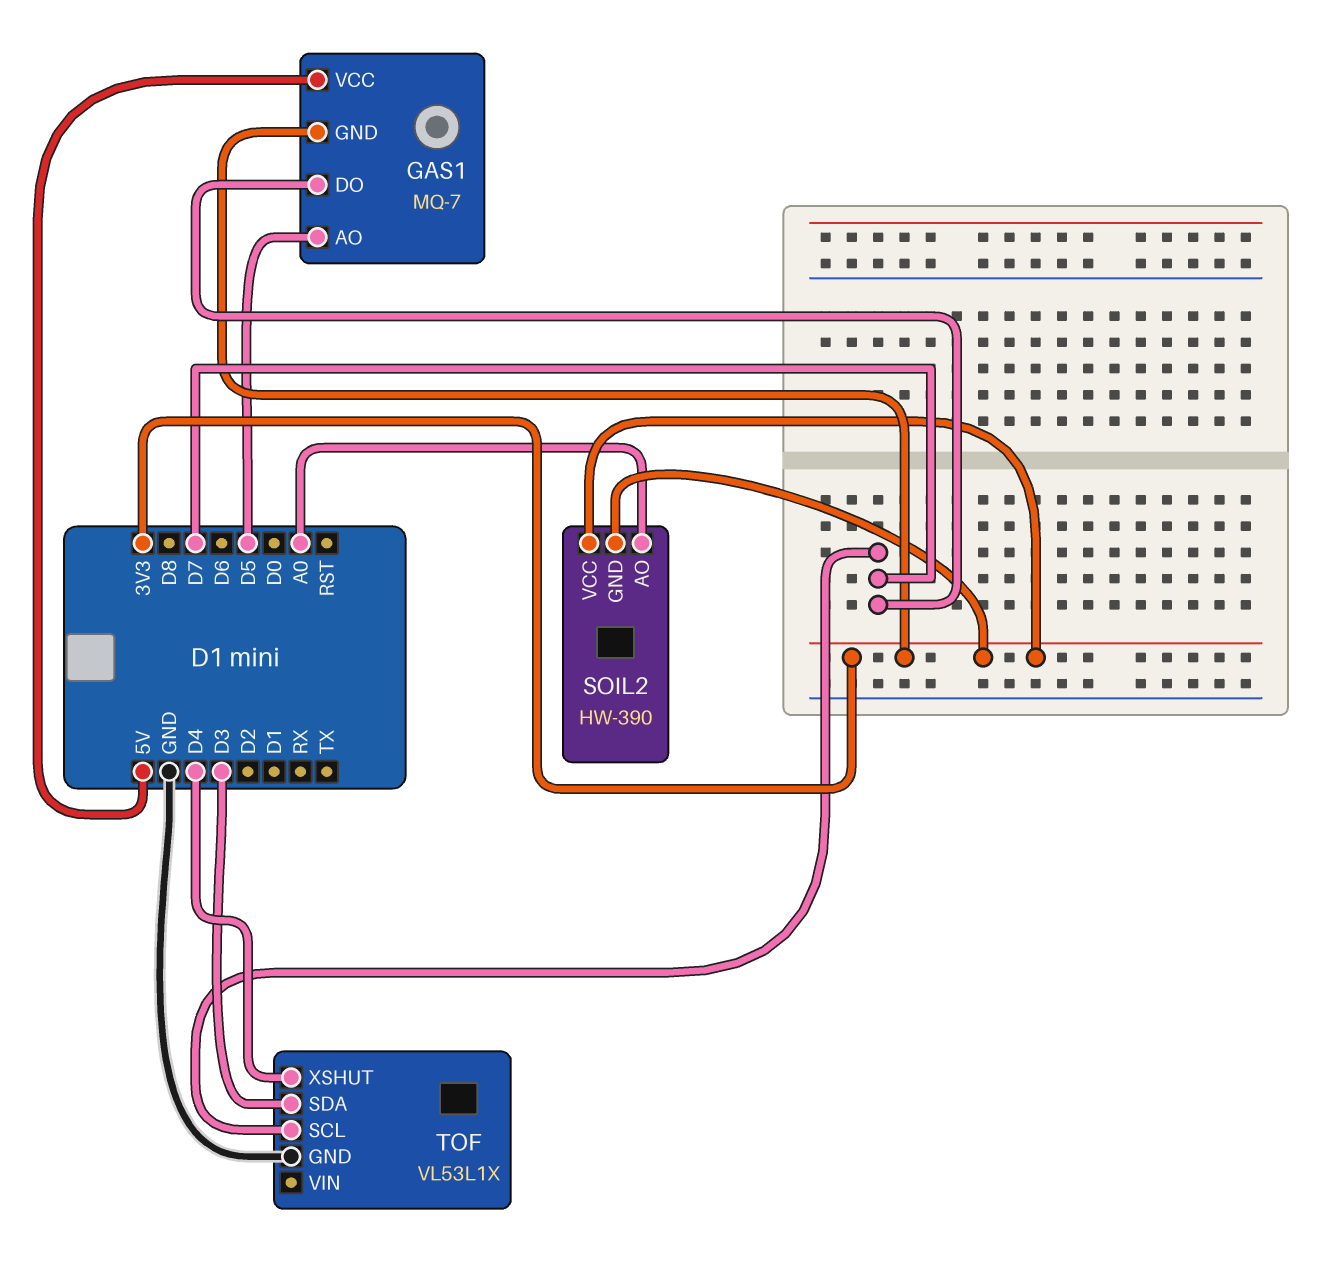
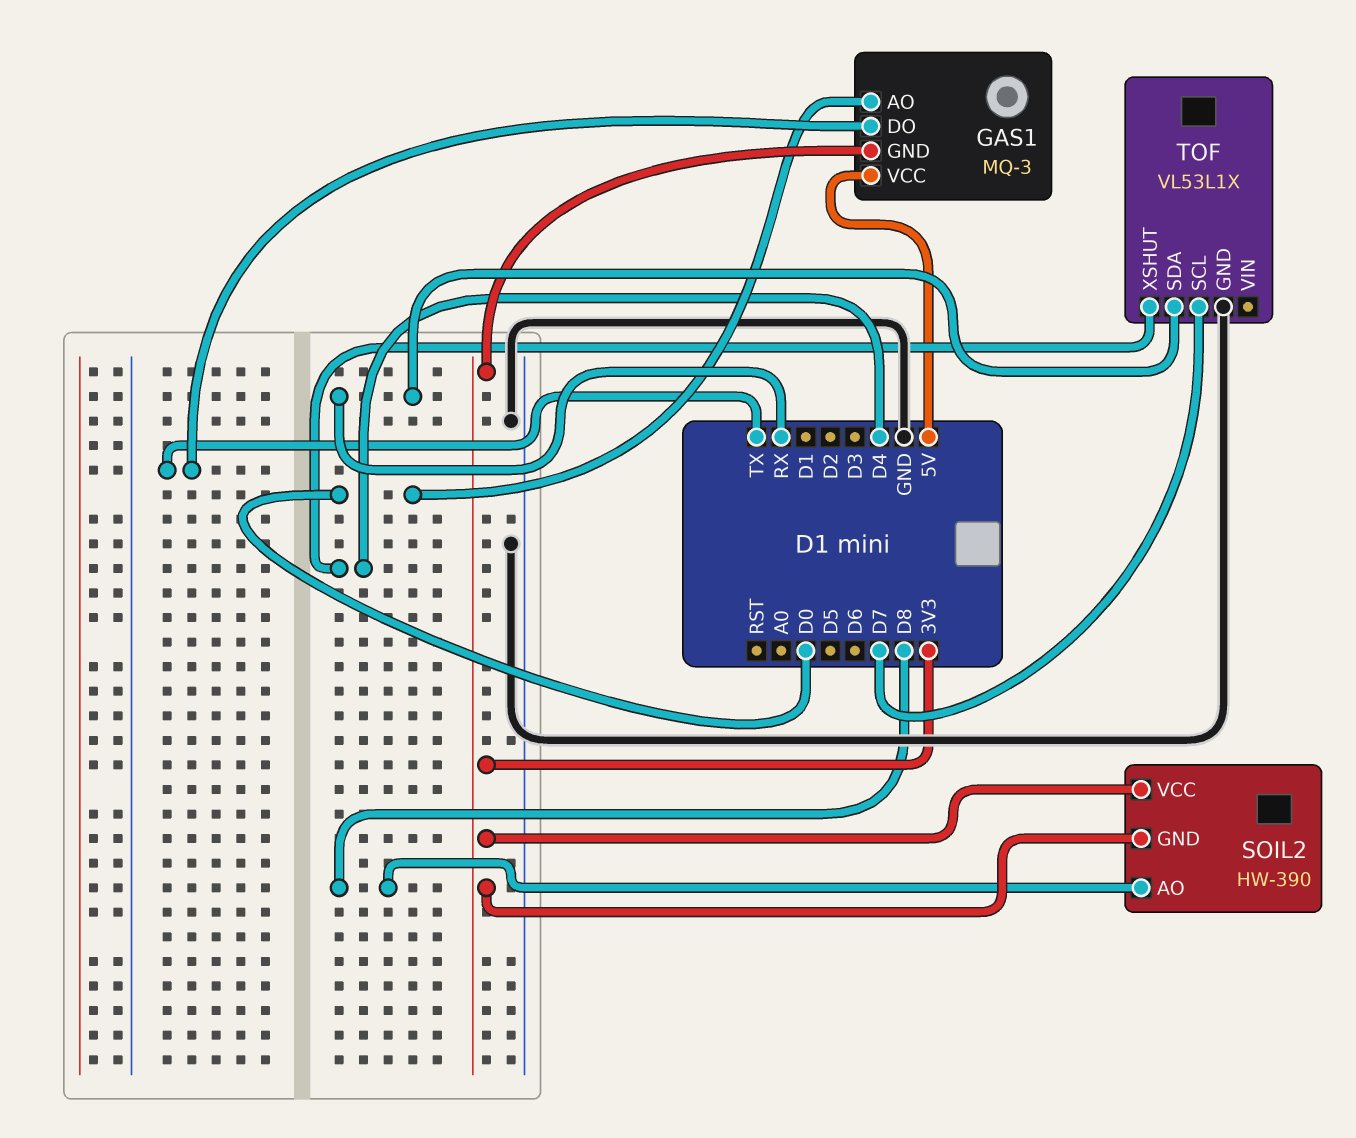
GAS1: MQ-7 -> MQ-3
GAS1 pin AO: D5 -> D0
GAS1 pin DO: D7 -> TX
SOIL2 pin AO: A0 -> D8
TOF pin SDA: D3 -> RX

